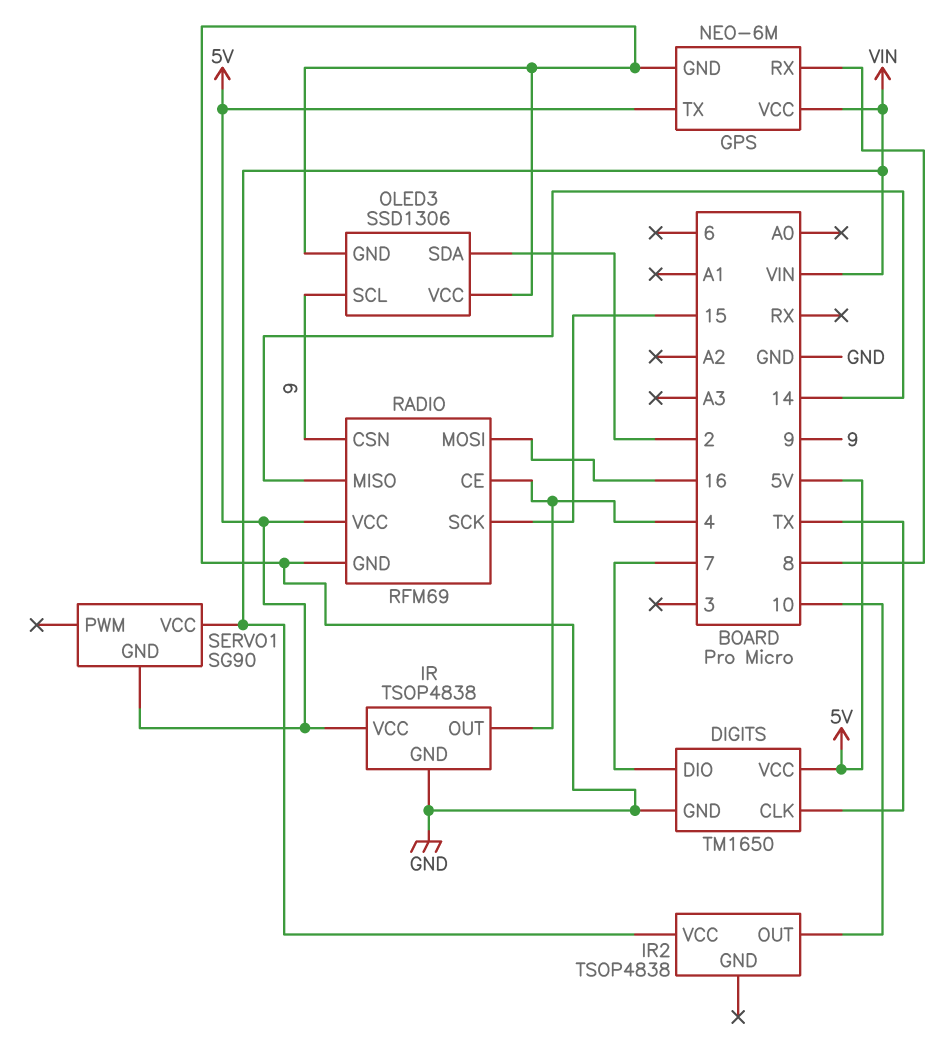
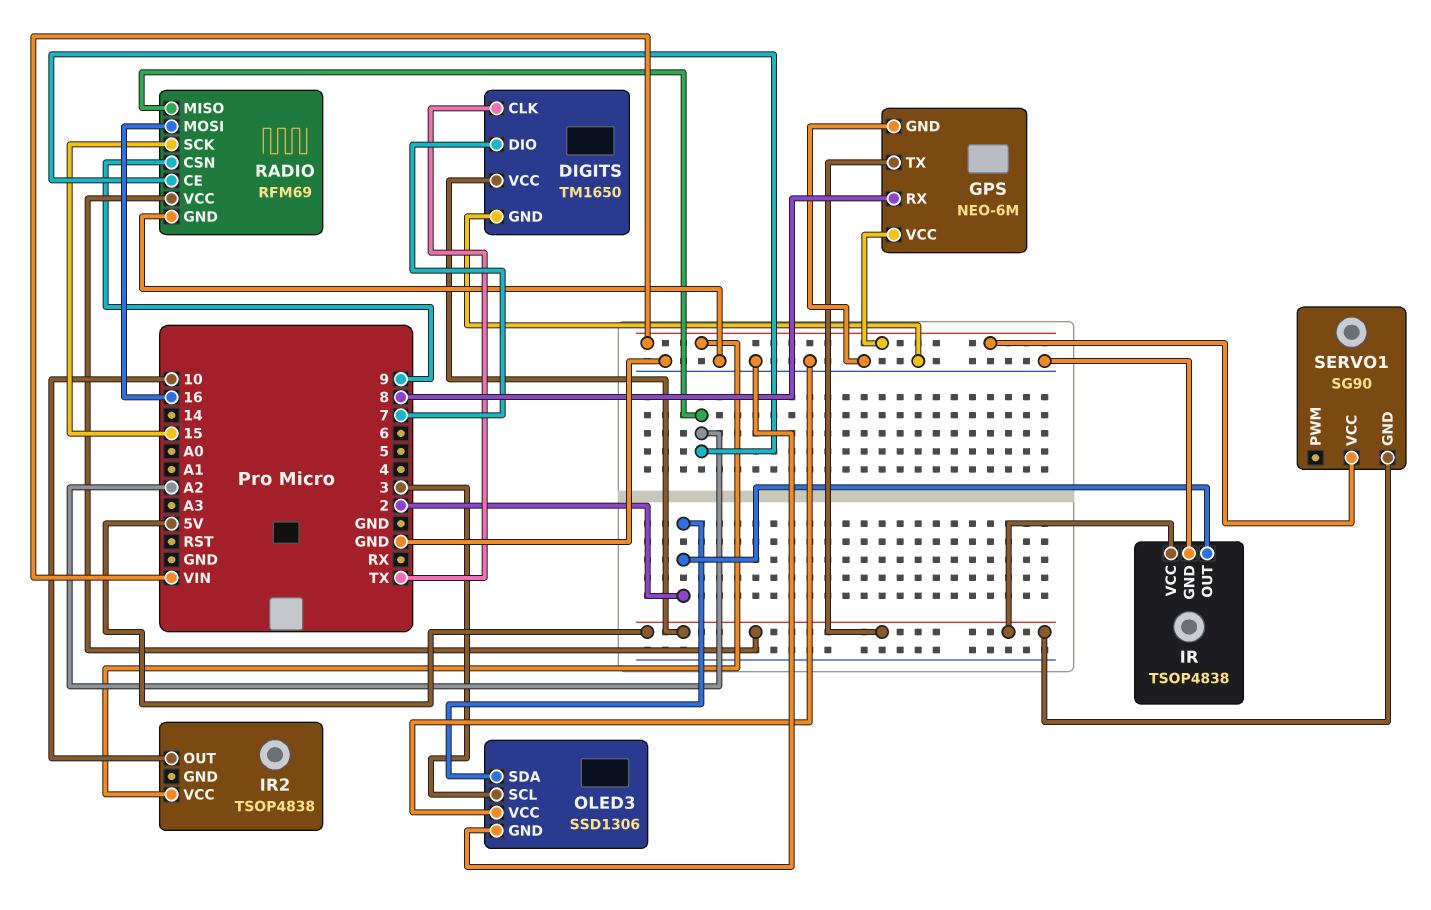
IR pin OUT: 4 -> 2
OLED3 pin SCL: 9 -> 3
RADIO pin CE: 4 -> A2
RADIO pin MISO: 14 -> A2

